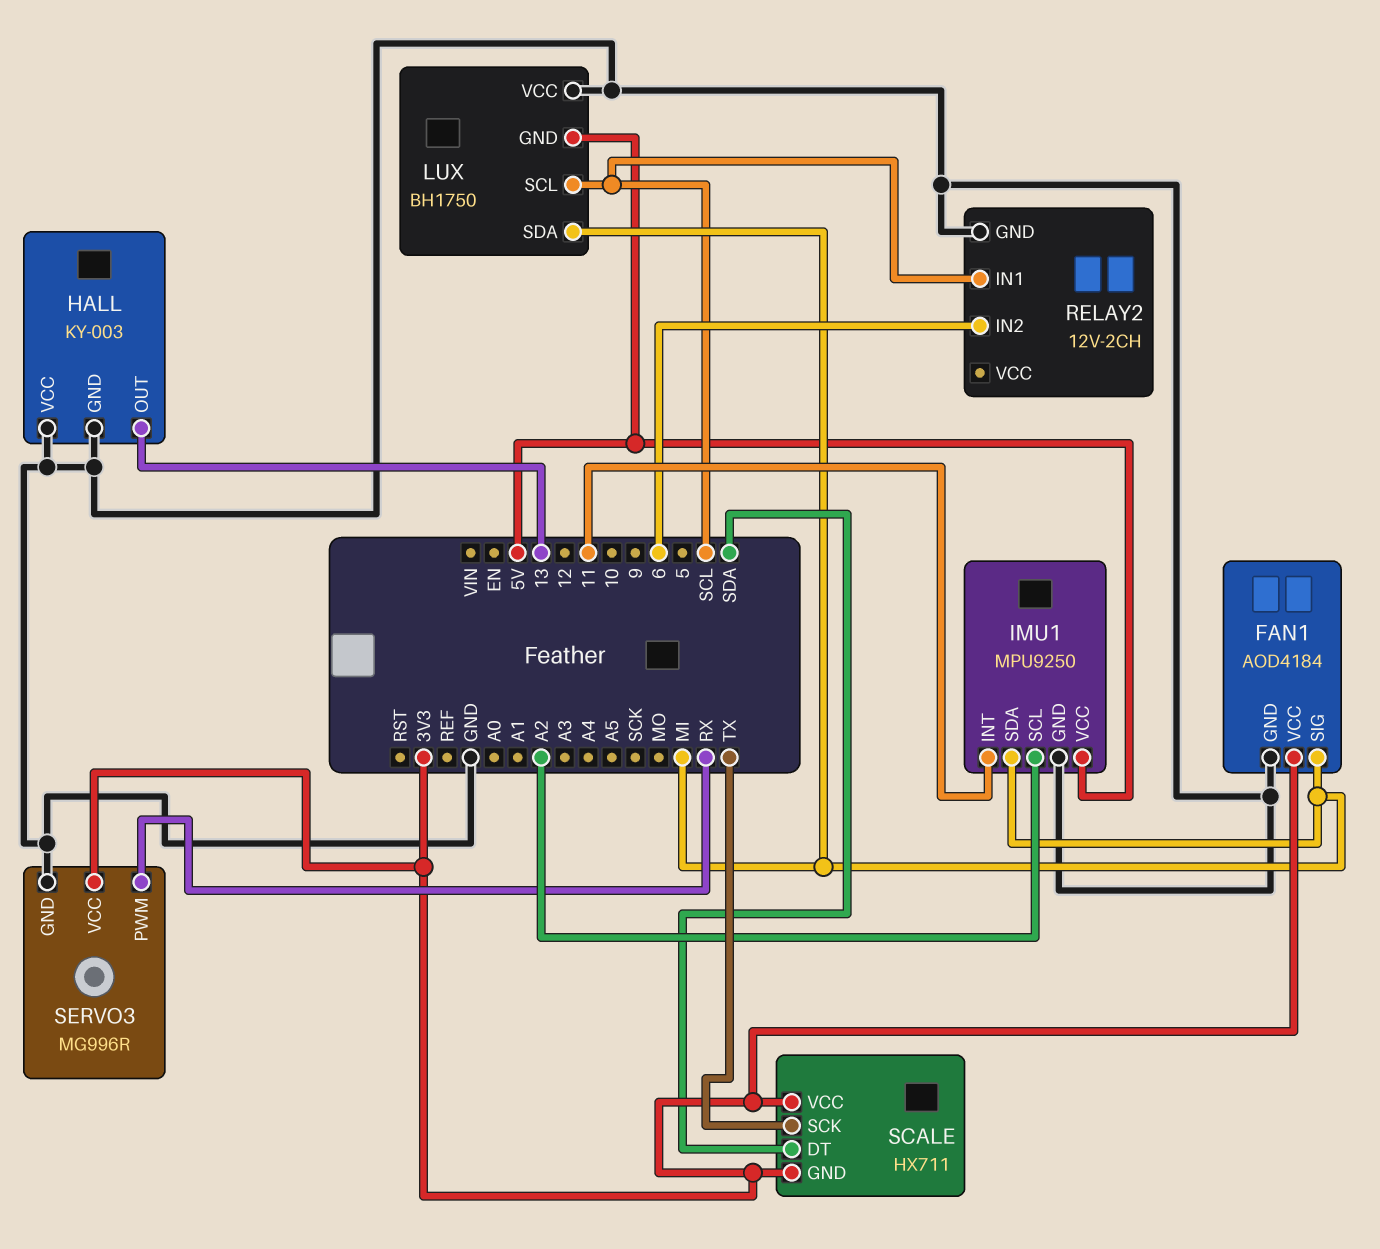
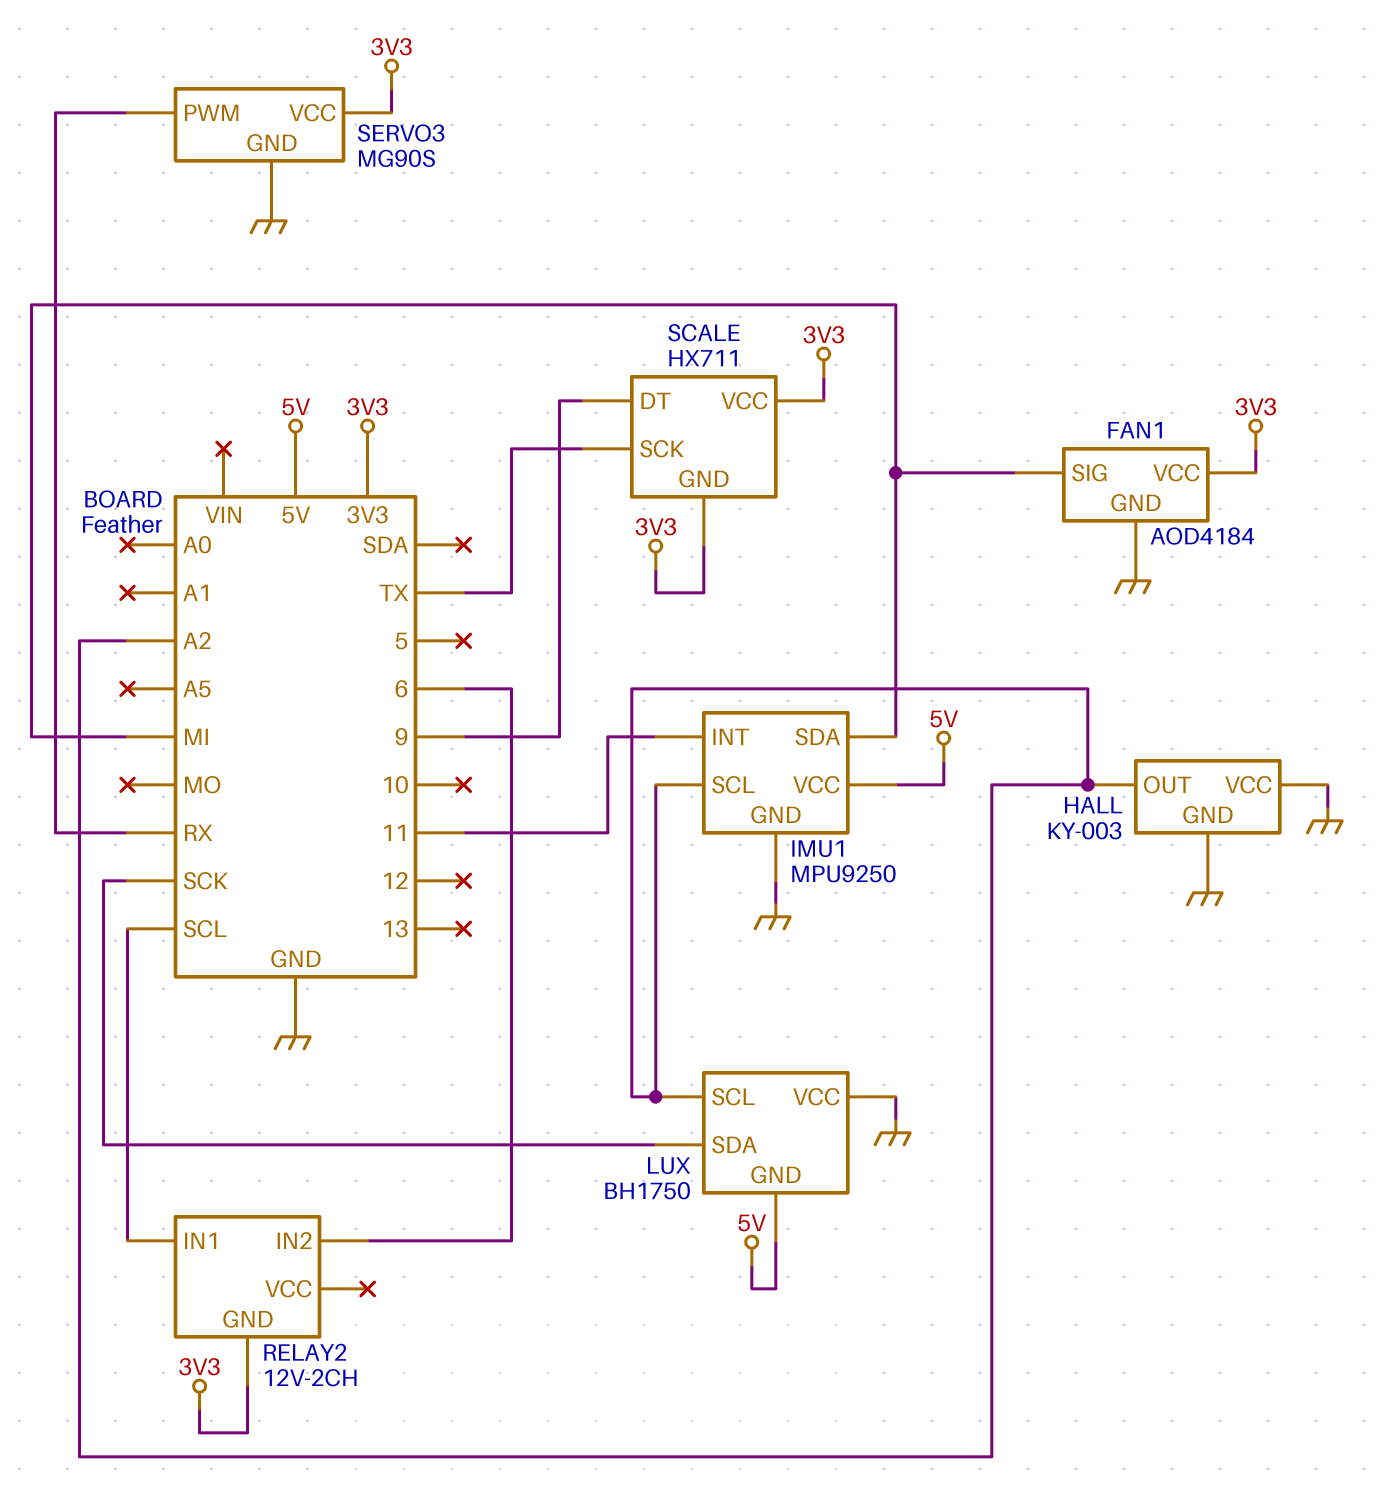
HALL pin OUT: 13 -> A2
LUX pin SCL: SCL -> A2
LUX pin SDA: MI -> SCK
RELAY2 pin GND: GND -> 3V3
SCALE pin DT: SDA -> 9
SERVO3: MG996R -> MG90S

